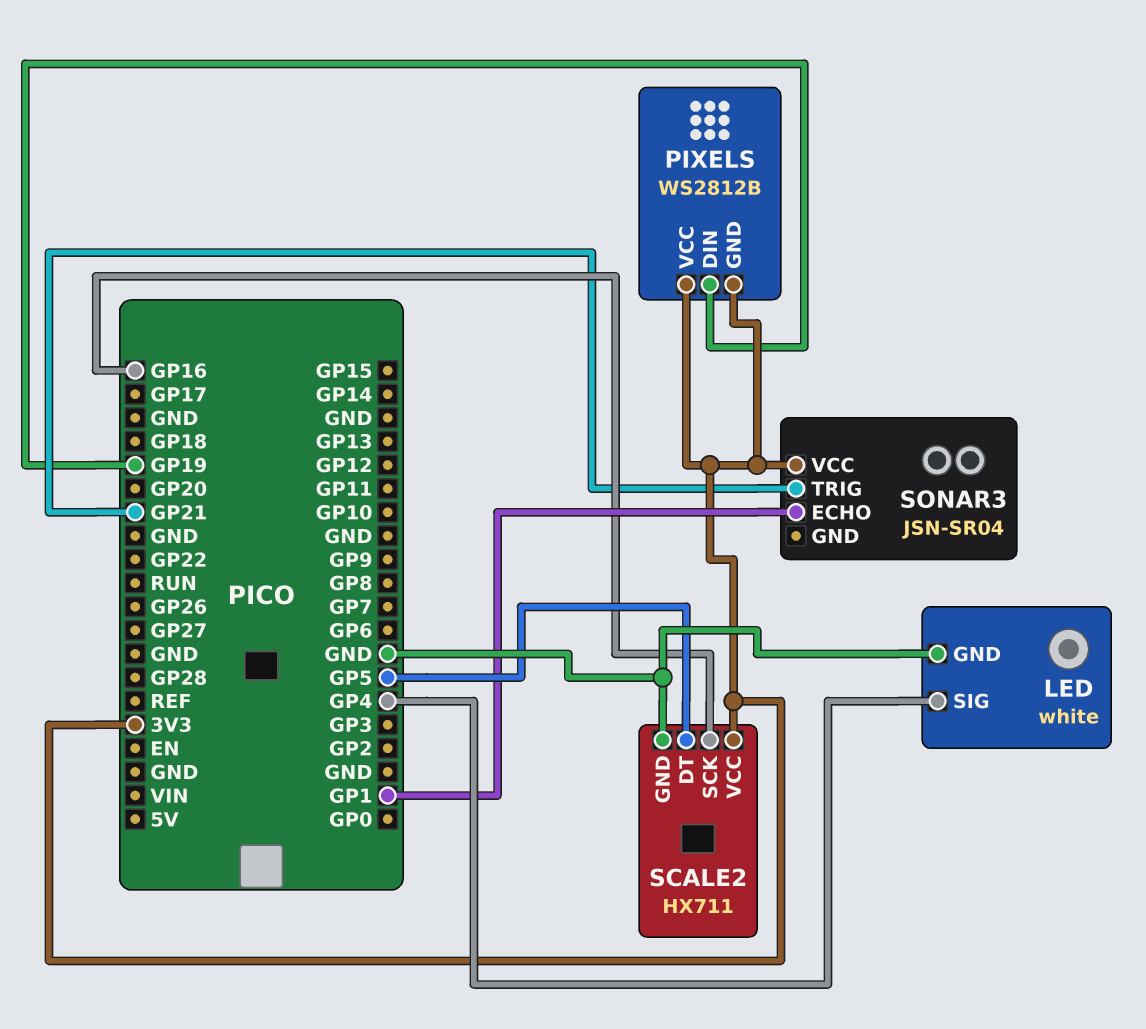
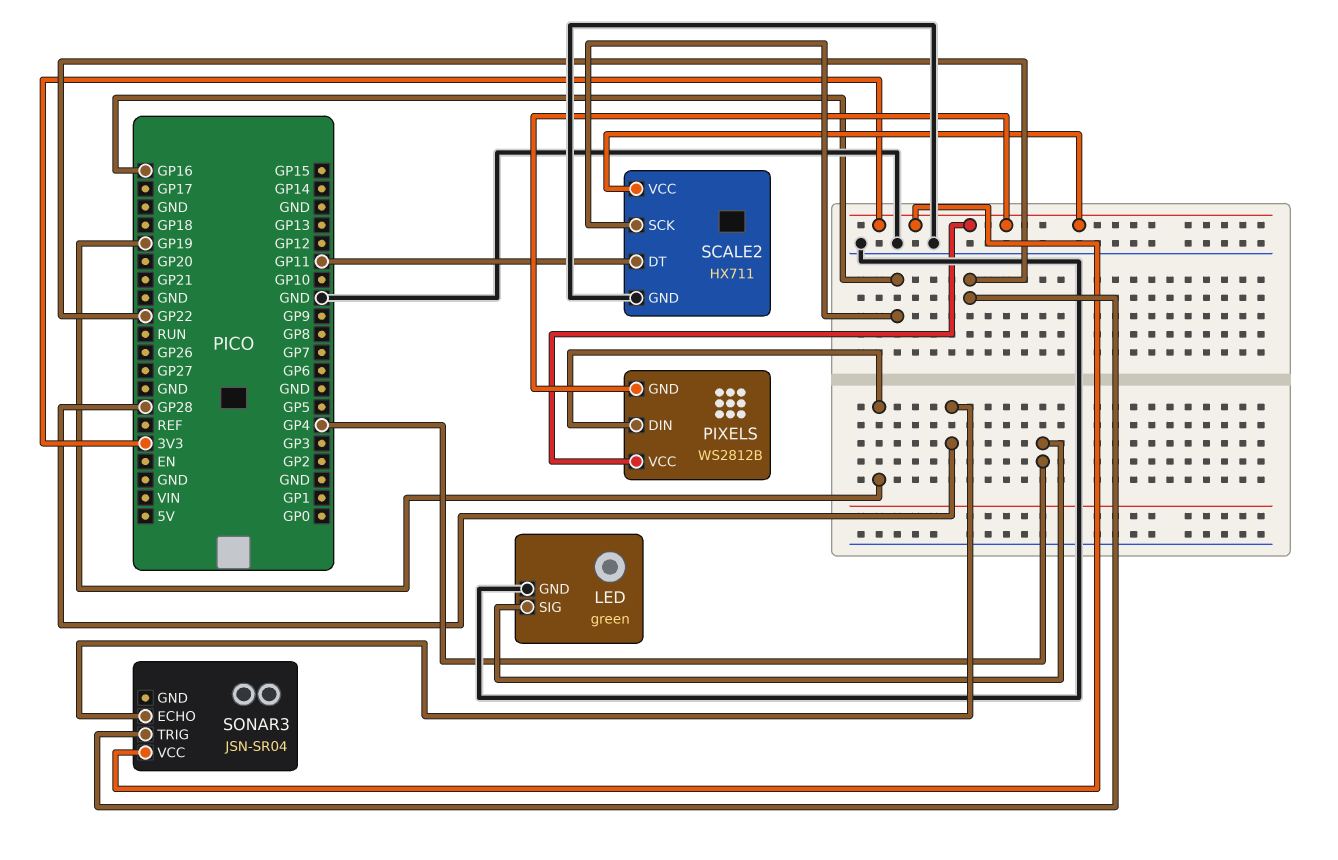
LED: white -> green
SCALE2 pin DT: GP5 -> GP11
SONAR3 pin ECHO: GP1 -> GP28
SONAR3 pin TRIG: GP21 -> GP22

